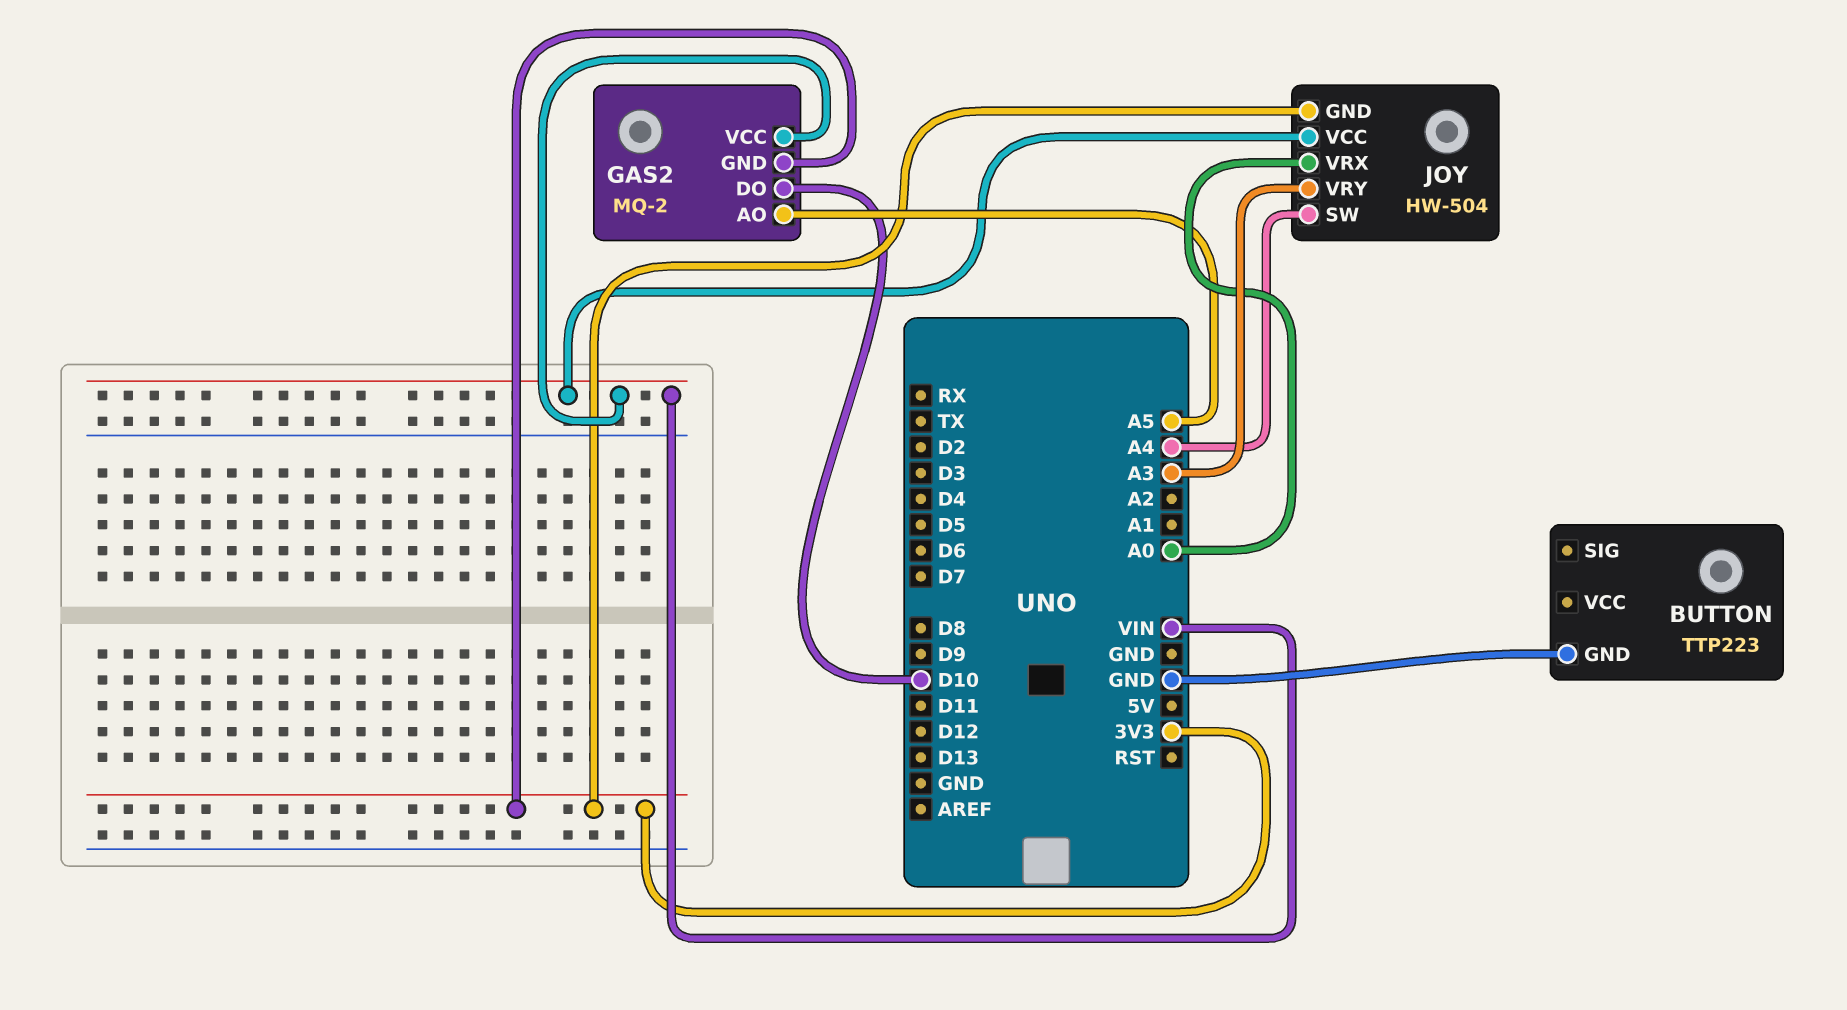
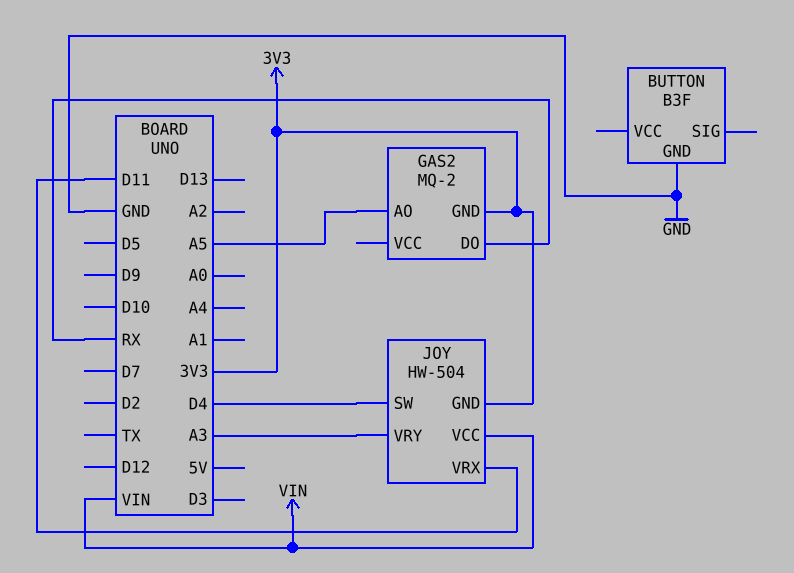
BUTTON: TTP223 -> B3F
GAS2 pin DO: D10 -> RX
GAS2 pin VCC: VIN -> none
JOY pin SW: A4 -> D4
JOY pin VRX: A0 -> D11

